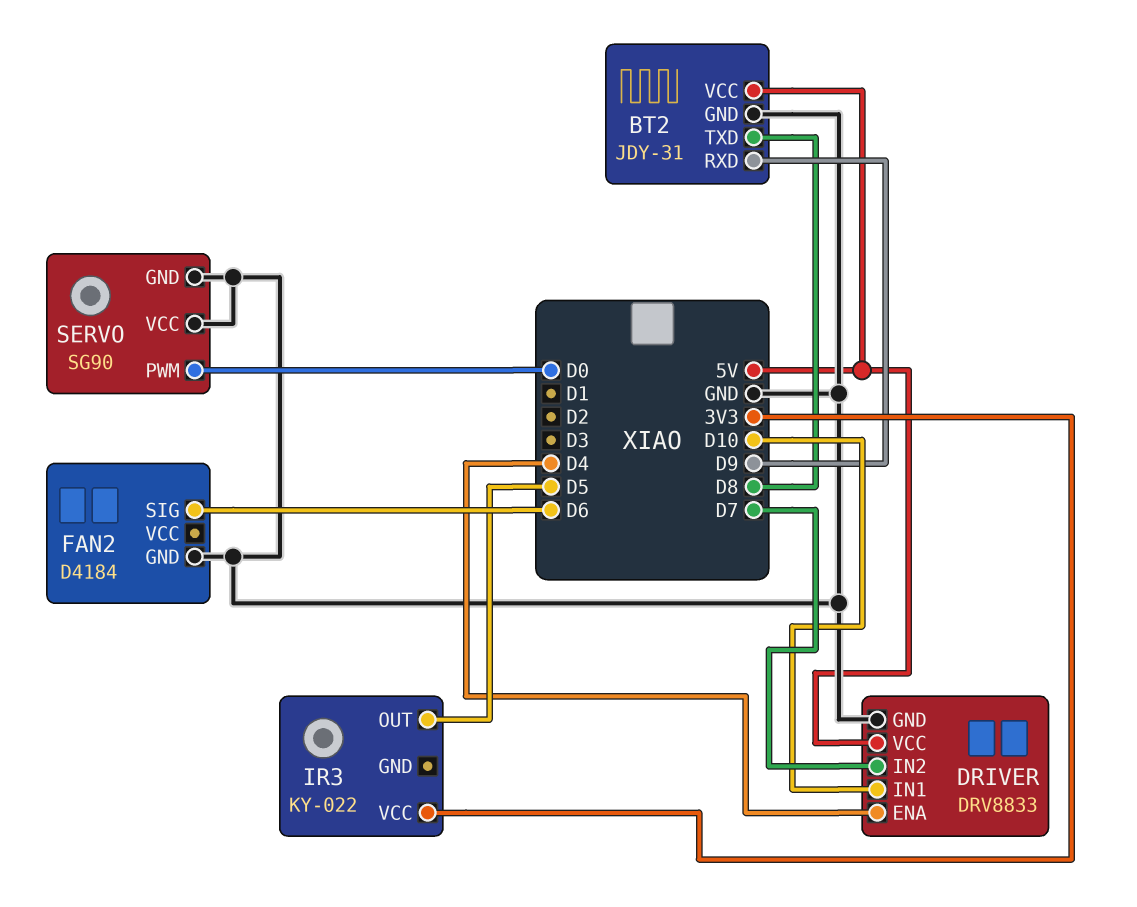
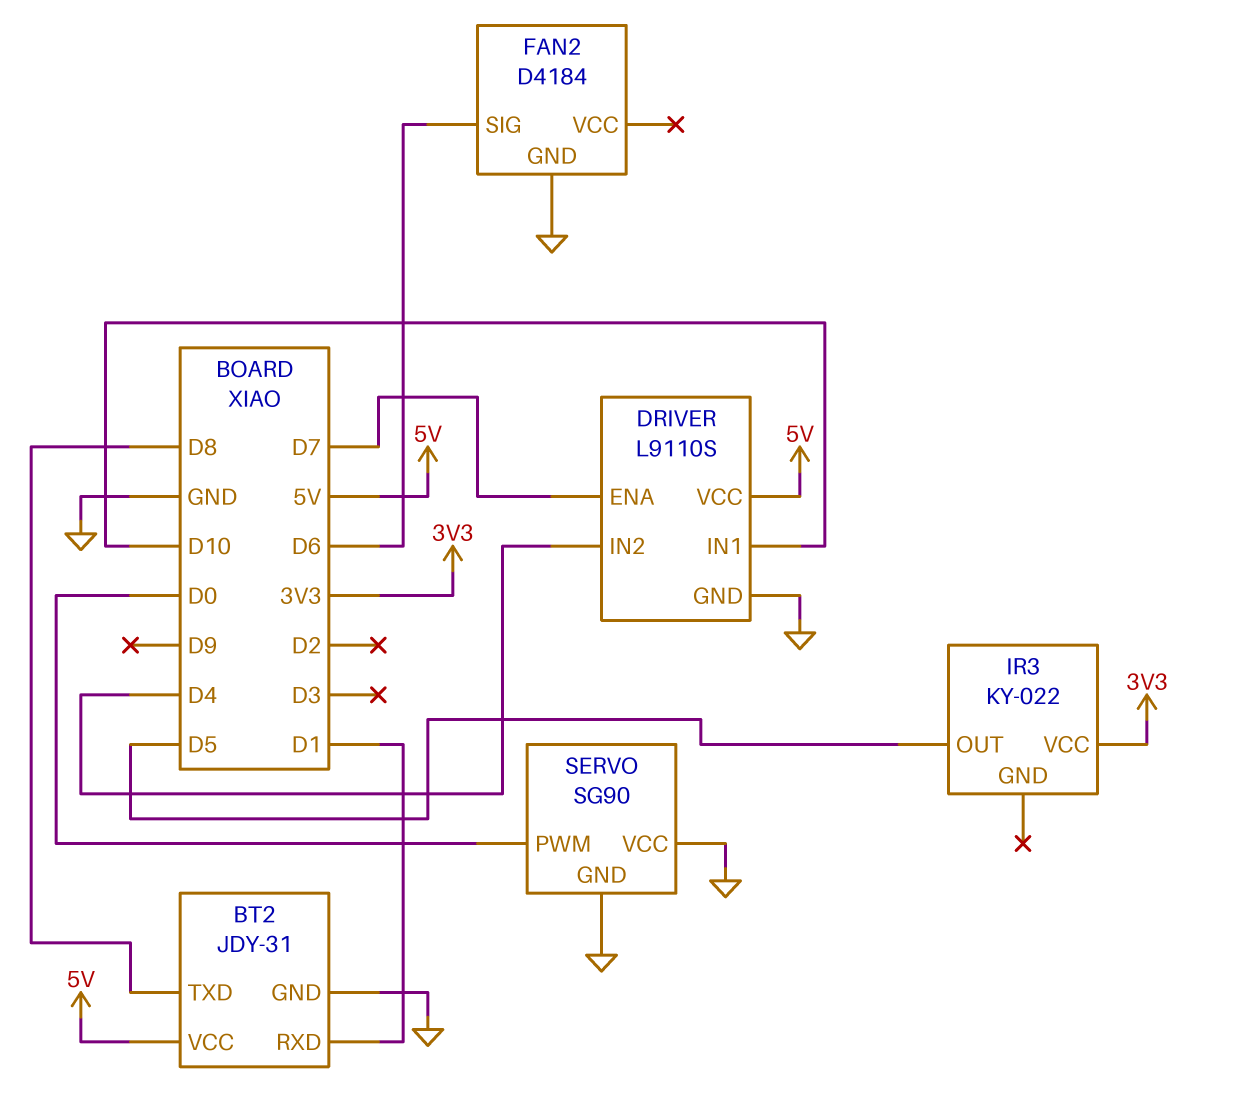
BT2 pin RXD: D9 -> D1
DRIVER: DRV8833 -> L9110S
DRIVER pin ENA: D4 -> D7
DRIVER pin IN2: D7 -> D4

